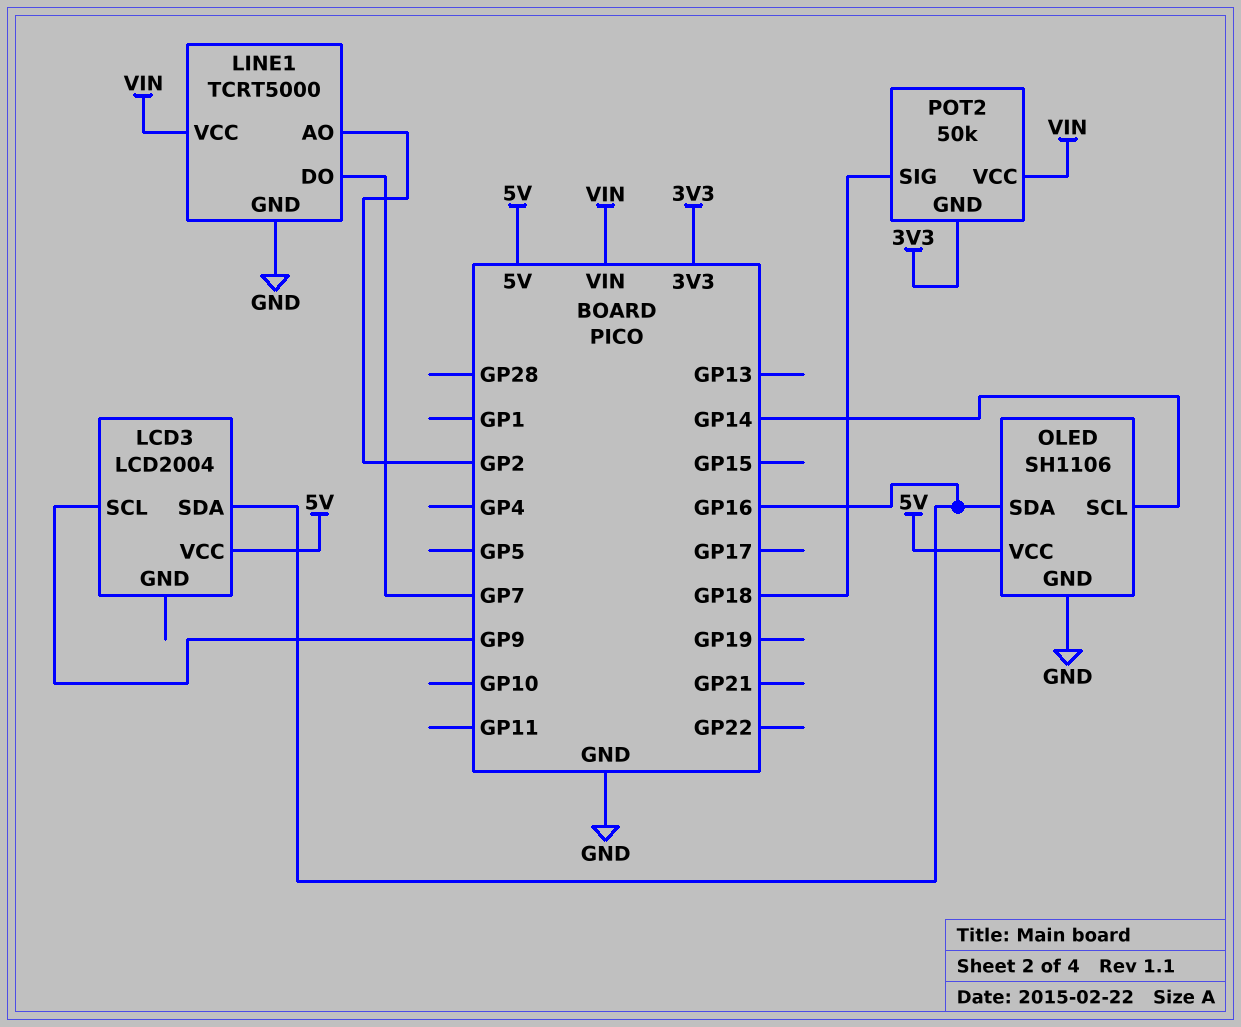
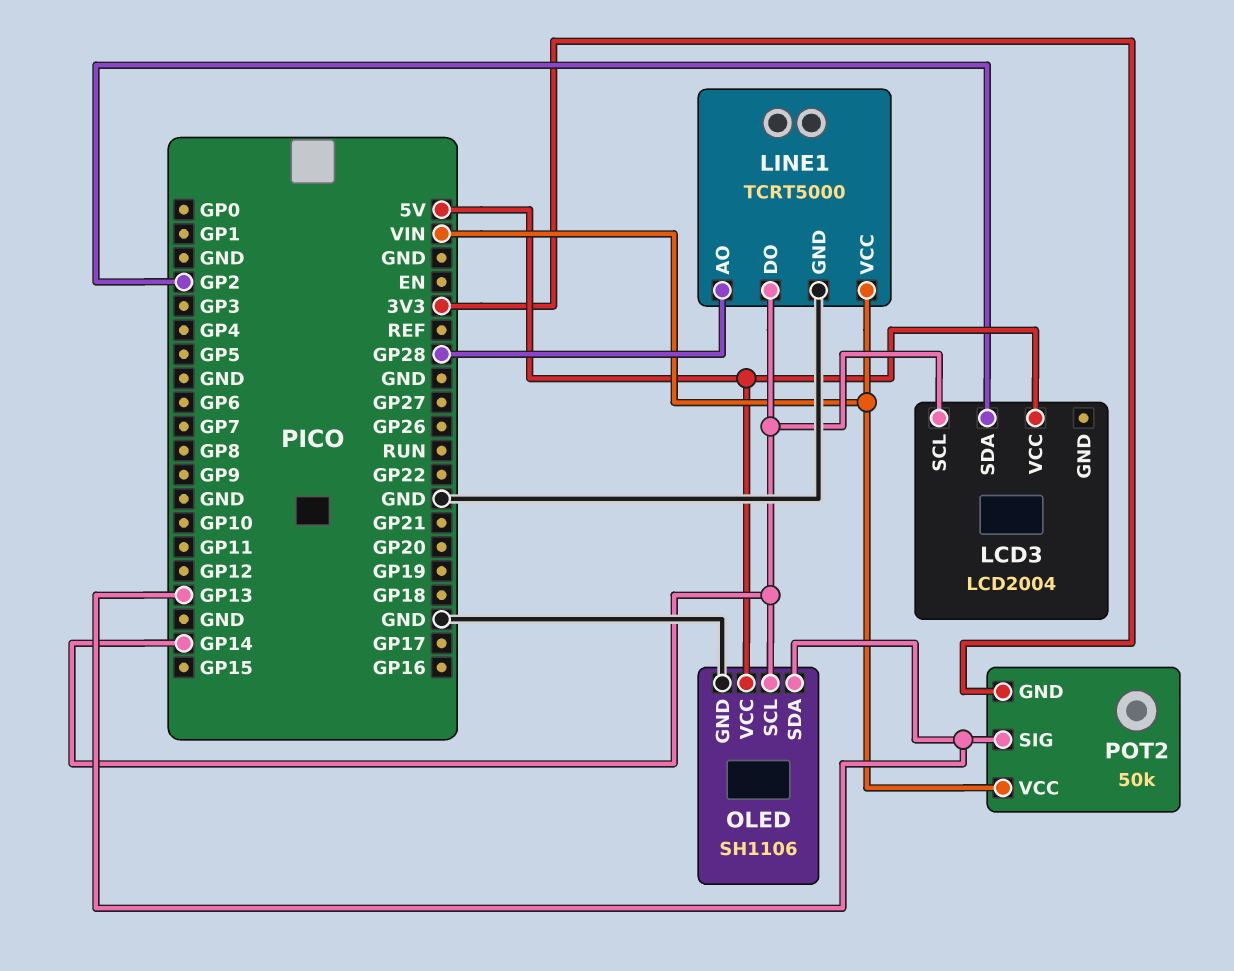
LCD3 pin SCL: GP9 -> GP14
LCD3 pin SDA: GP16 -> GP2
LINE1 pin AO: GP2 -> GP28
LINE1 pin DO: GP7 -> GP14
OLED pin SDA: GP16 -> GP13
POT2 pin SIG: GP18 -> GP13

